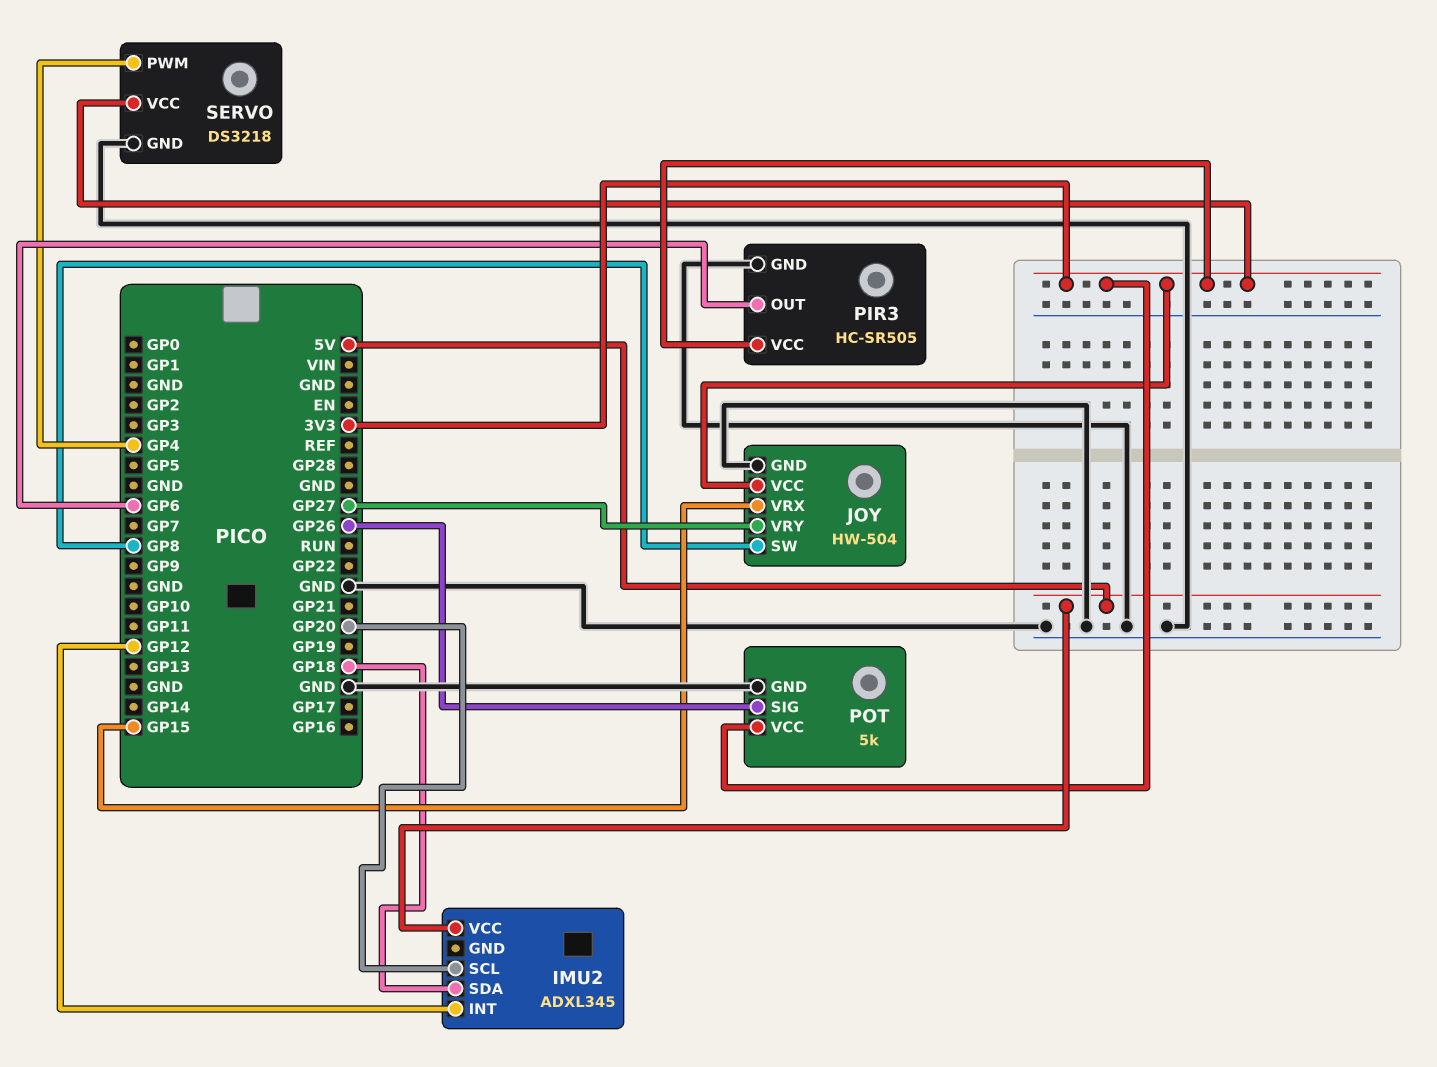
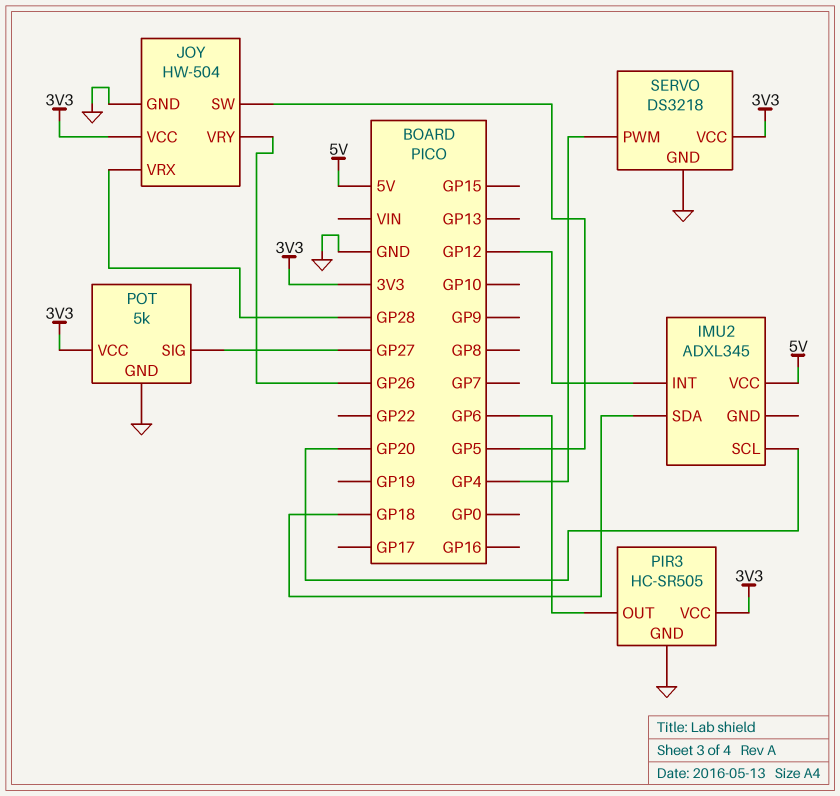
JOY pin SW: GP8 -> GP5
JOY pin VRX: GP15 -> GP28
JOY pin VRY: GP27 -> GP26
POT pin SIG: GP26 -> GP27

